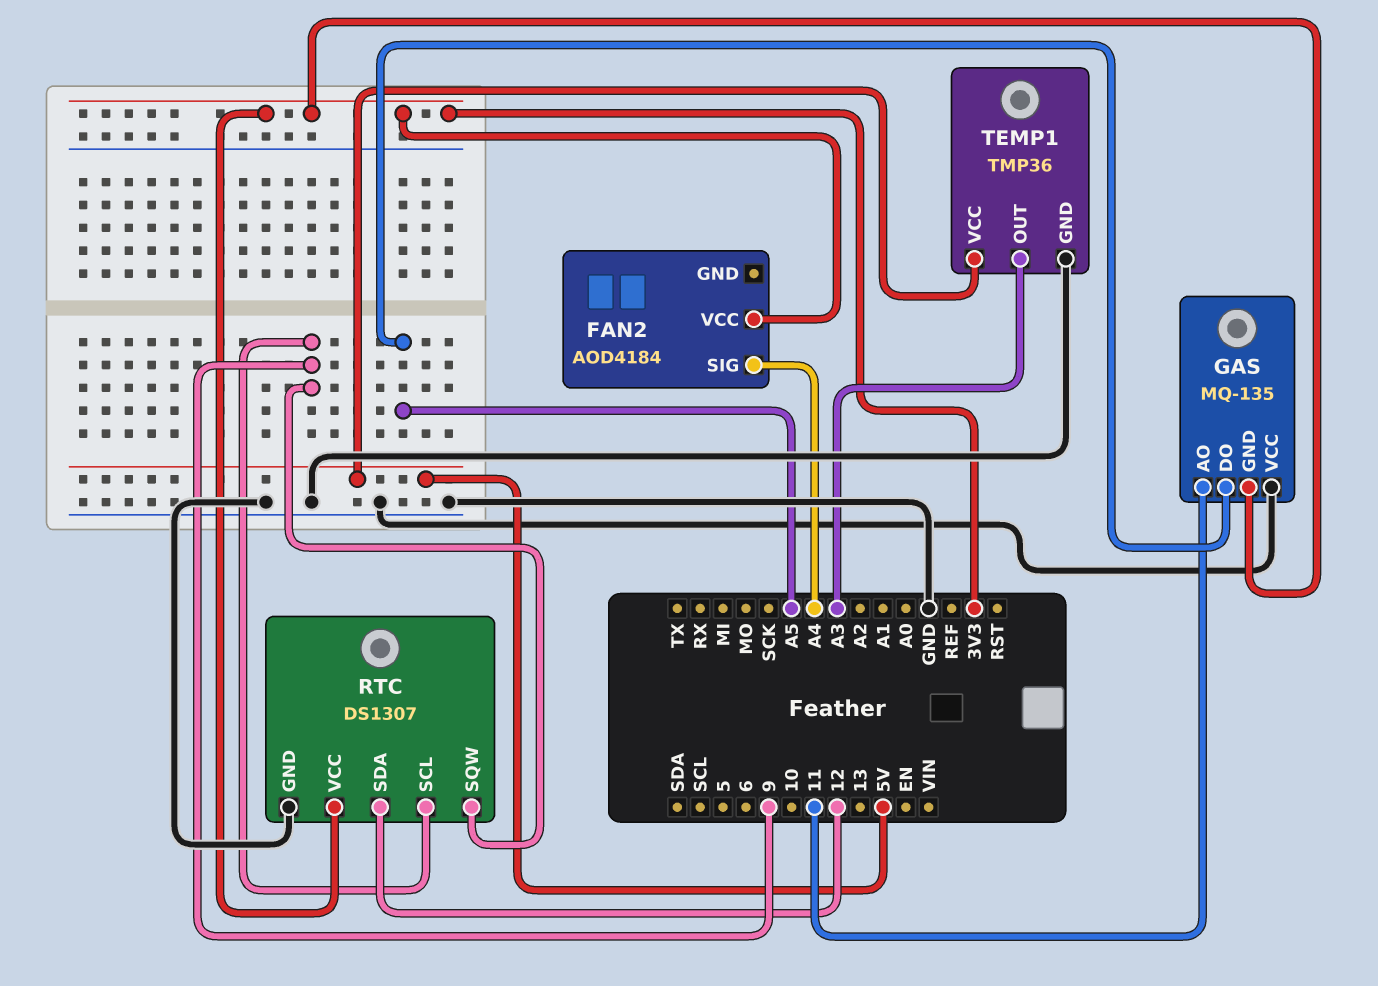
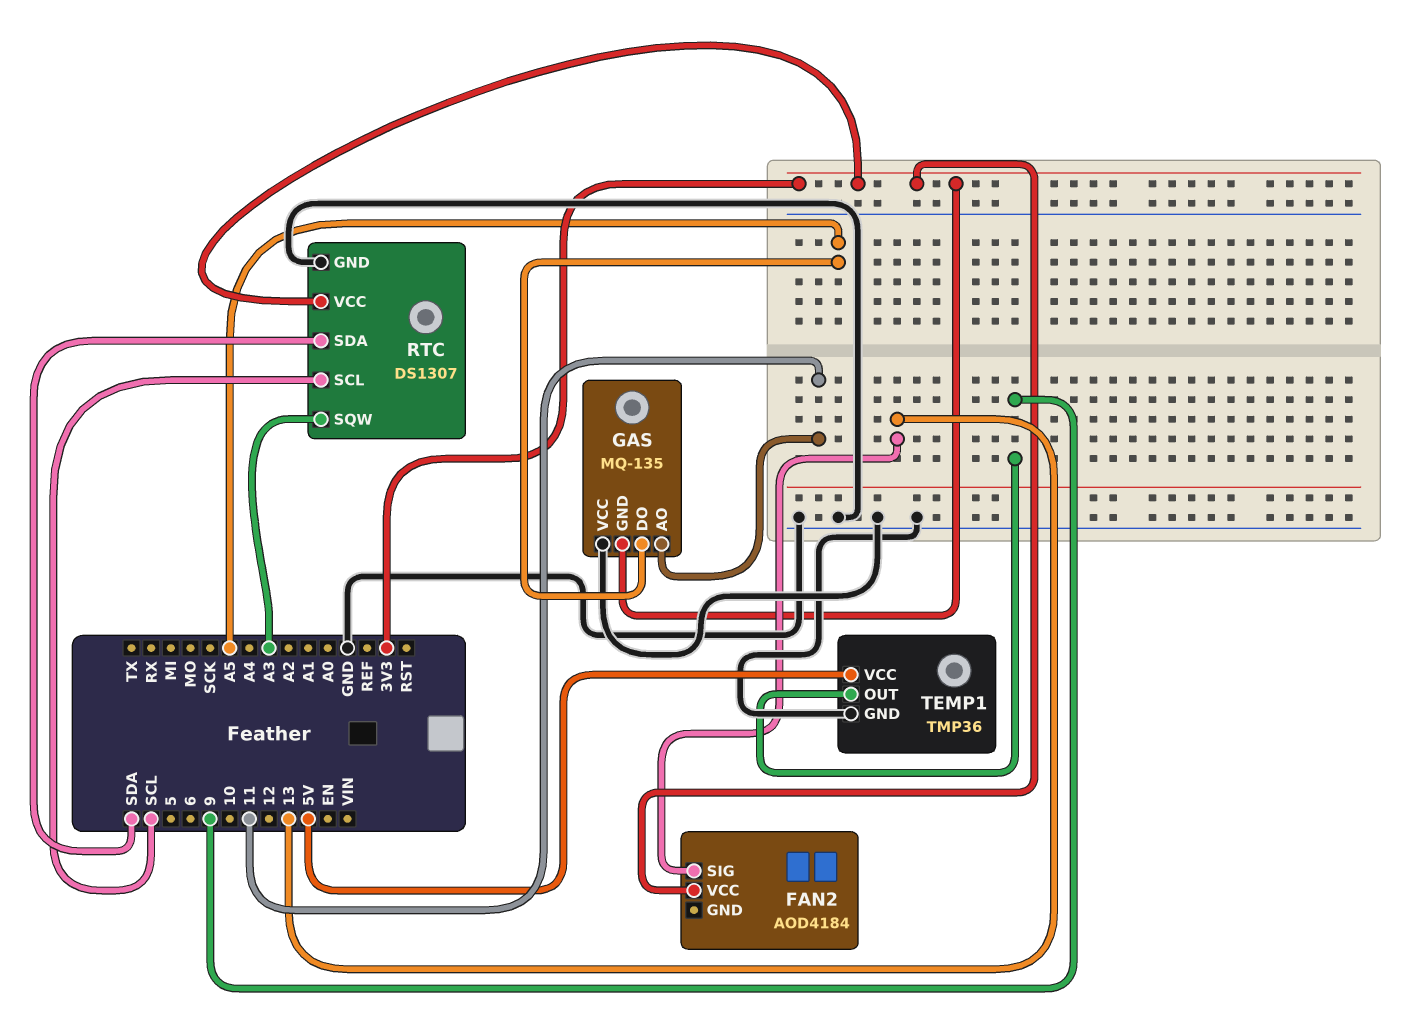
FAN2 pin SIG: A4 -> 13
RTC pin SCL: 9 -> SCL
RTC pin SDA: 12 -> SDA
RTC pin SQW: 9 -> A3
TEMP1 pin OUT: A3 -> 9

